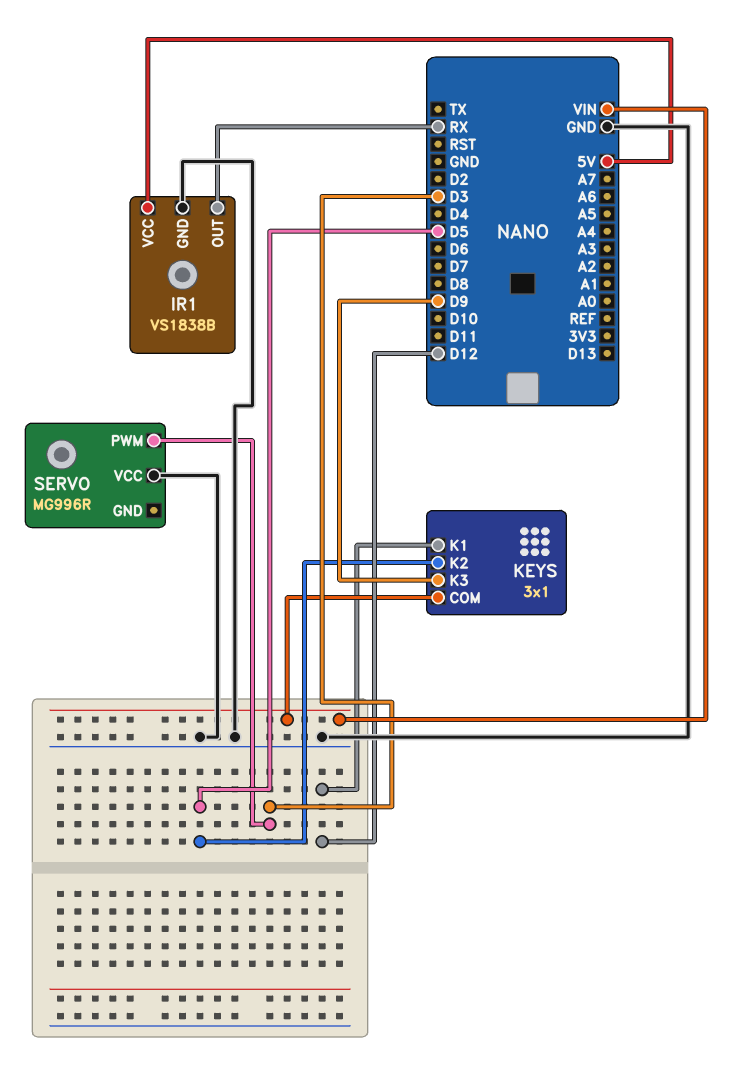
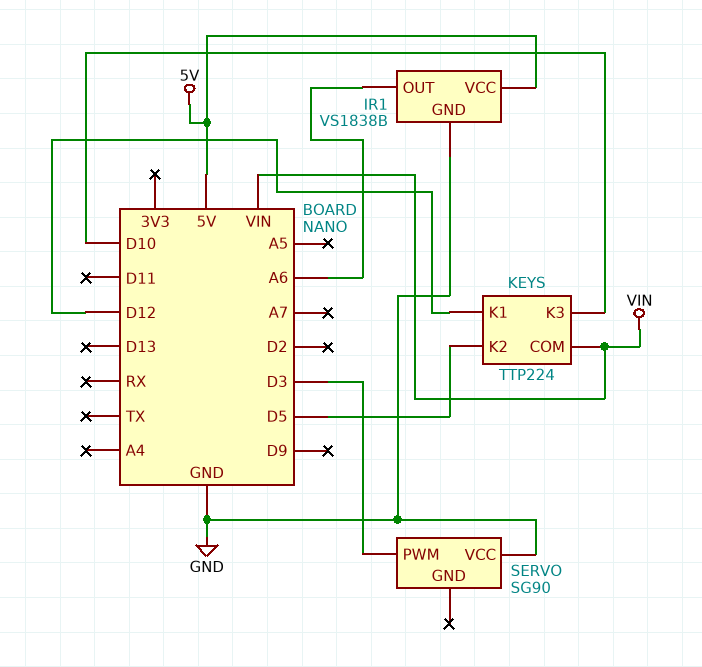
IR1 pin OUT: RX -> A6
KEYS: 3x1 -> TTP224
KEYS pin K3: D9 -> D10
SERVO: MG996R -> SG90

